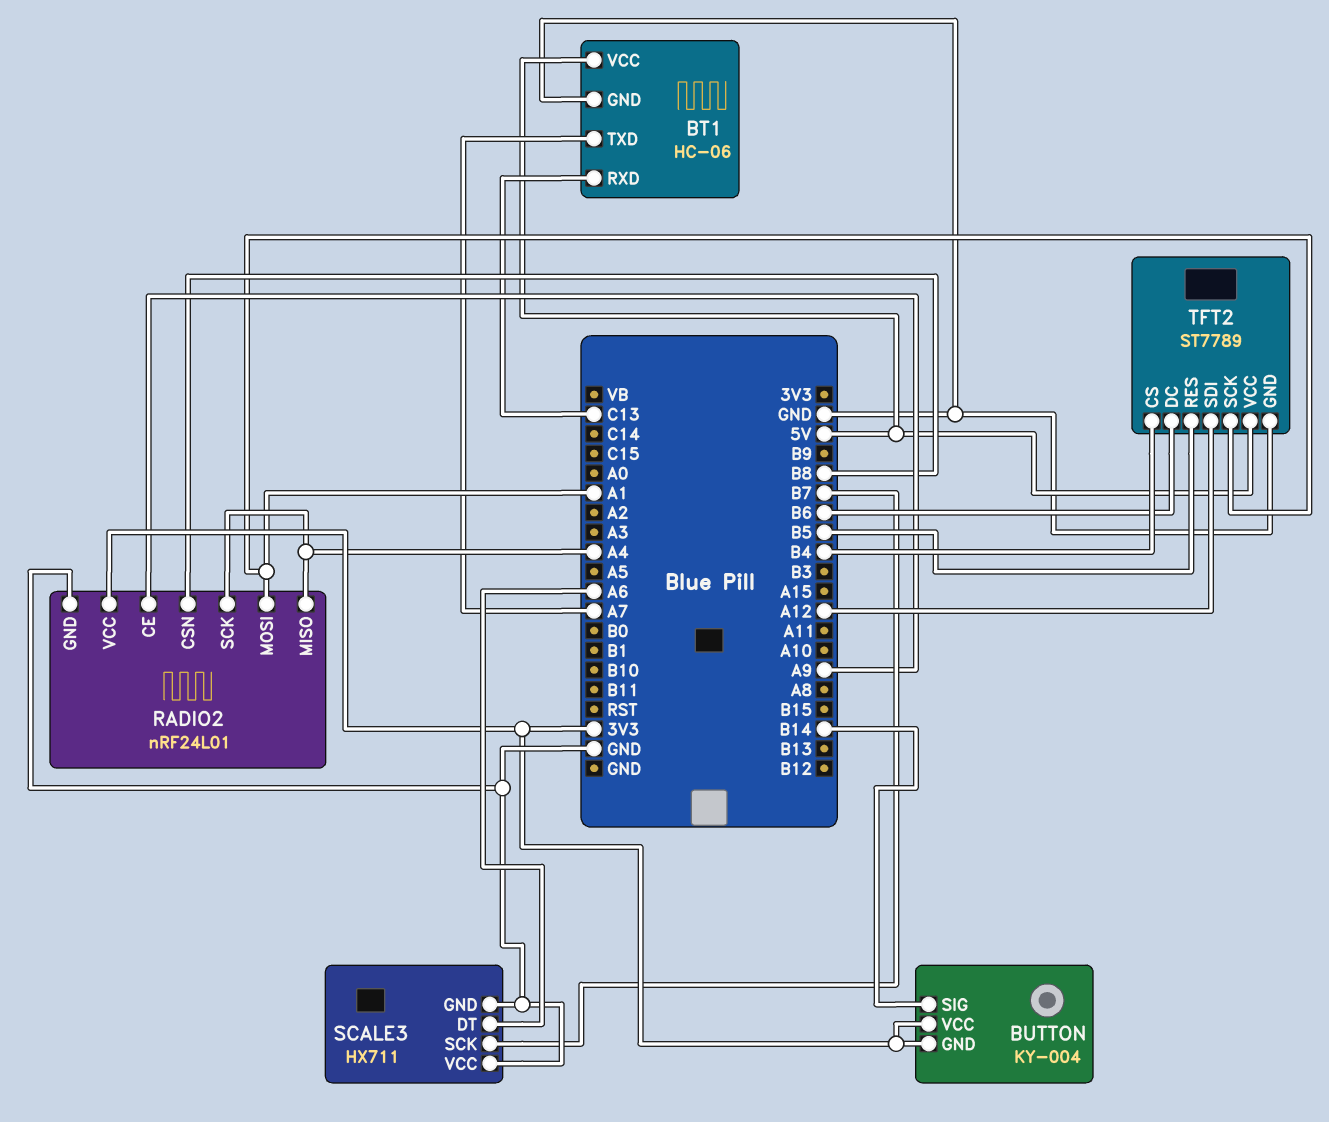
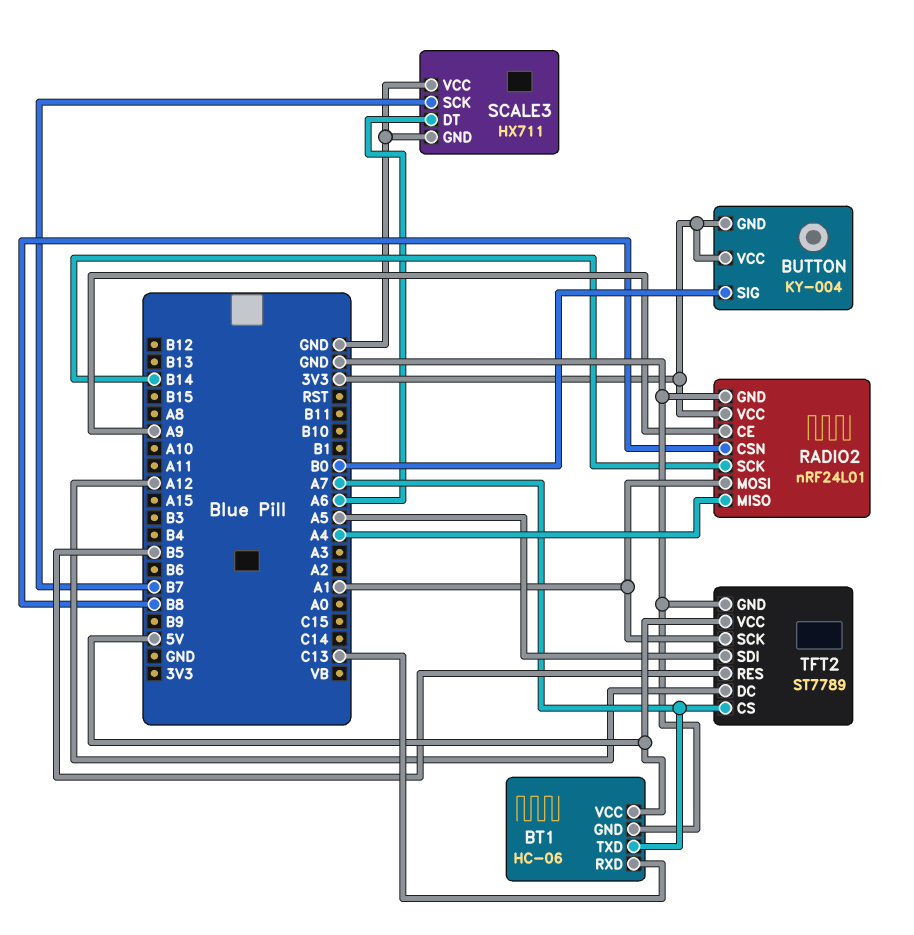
BUTTON pin SIG: B14 -> B0
RADIO2 pin SCK: A4 -> B14
TFT2 pin CS: B4 -> A7
TFT2 pin DC: B6 -> A12
TFT2 pin SDI: A12 -> A5

